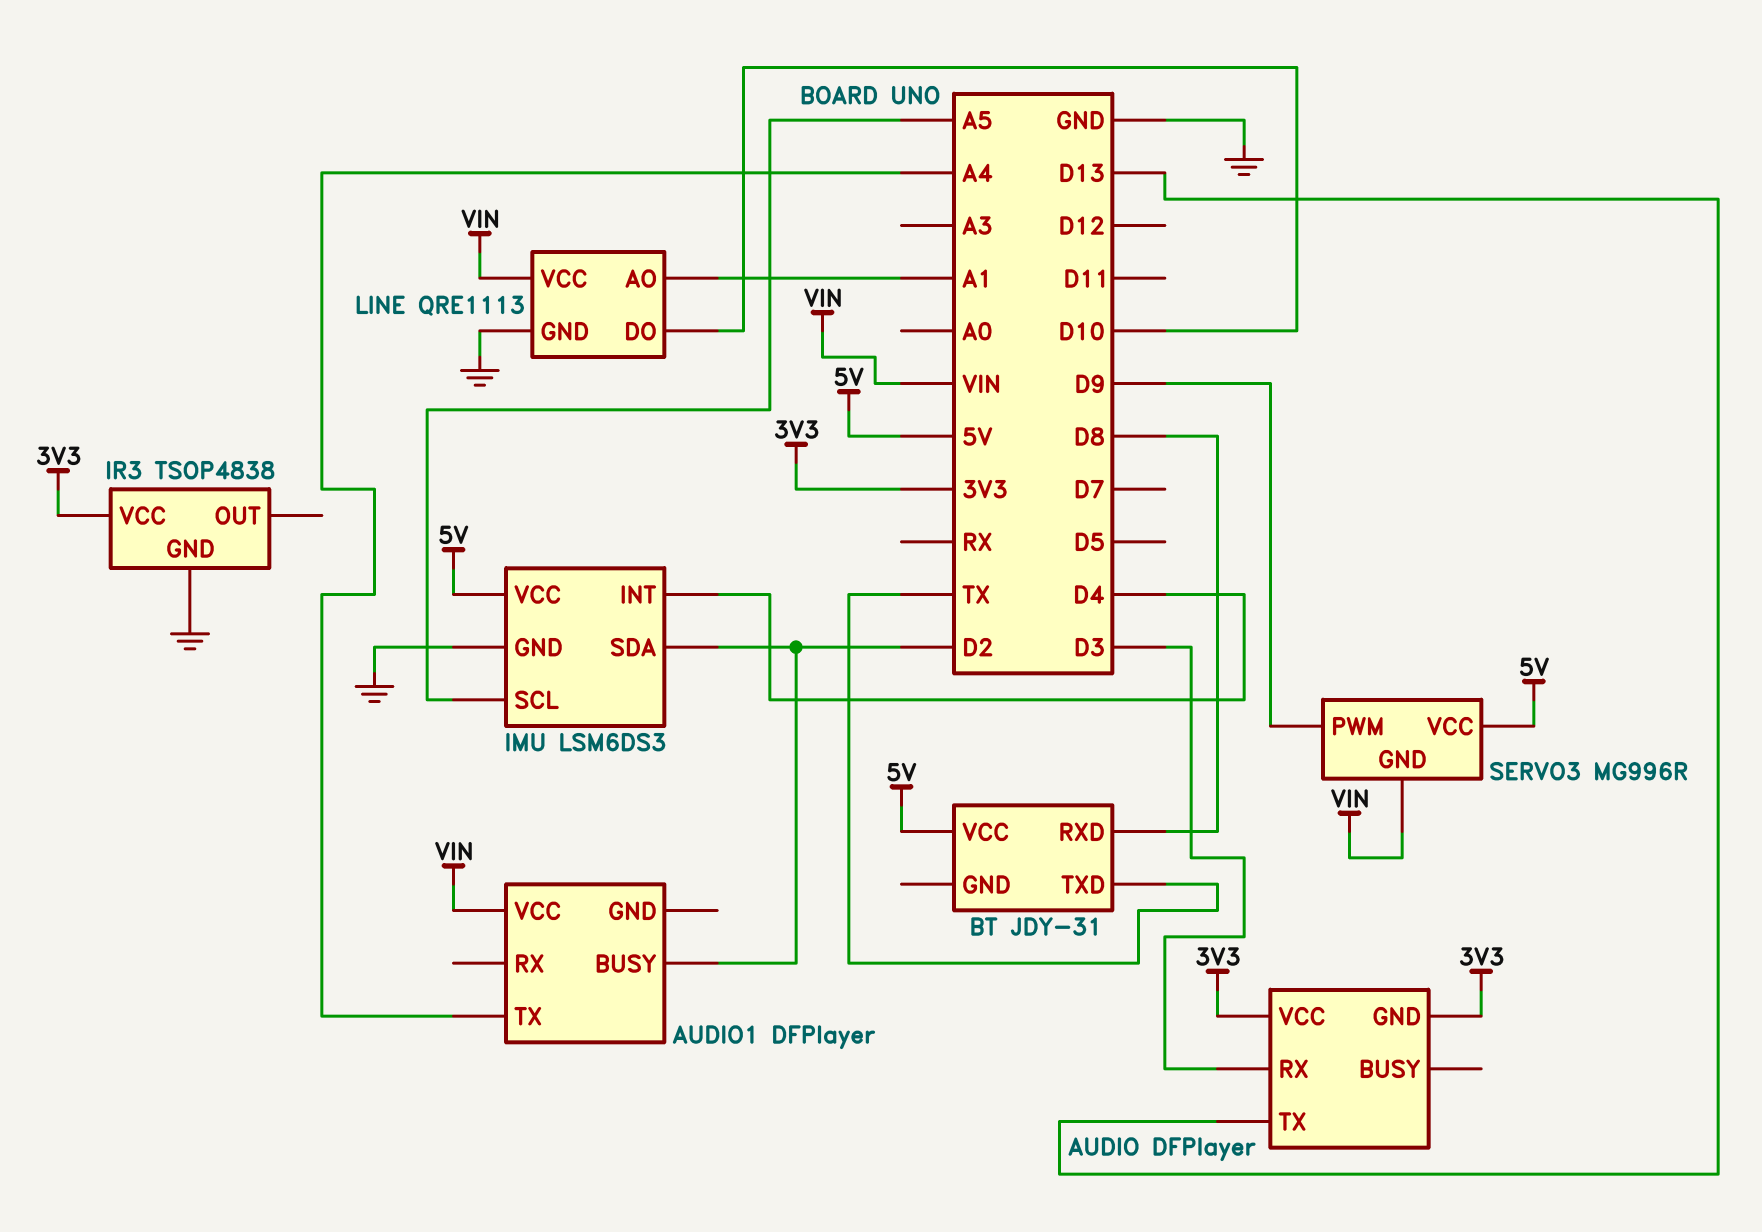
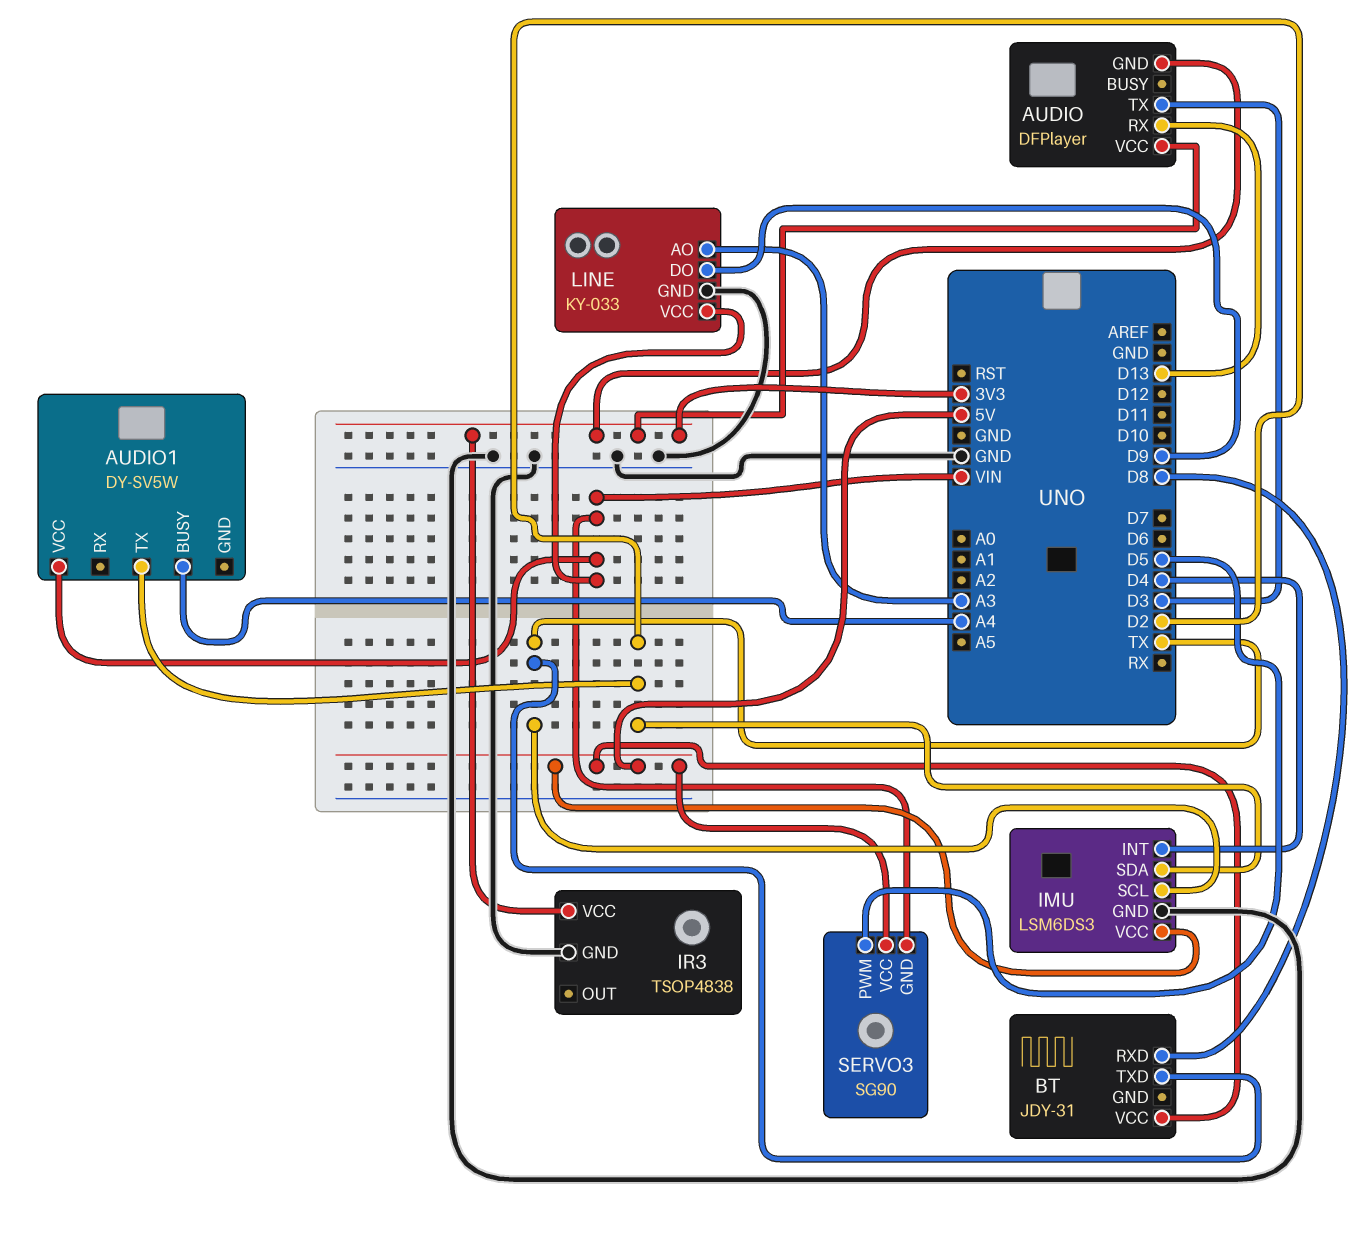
AUDIO pin RX: D3 -> D13
AUDIO pin TX: D13 -> D3
AUDIO1: DFPlayer -> DY-SV5W
AUDIO1 pin BUSY: D2 -> A4
AUDIO1 pin TX: A4 -> D2
IMU pin SCL: A5 -> TX
LINE: QRE1113 -> KY-033
LINE pin AO: A1 -> A3
LINE pin DO: D10 -> D9
SERVO3: MG996R -> SG90
SERVO3 pin PWM: D9 -> D5

